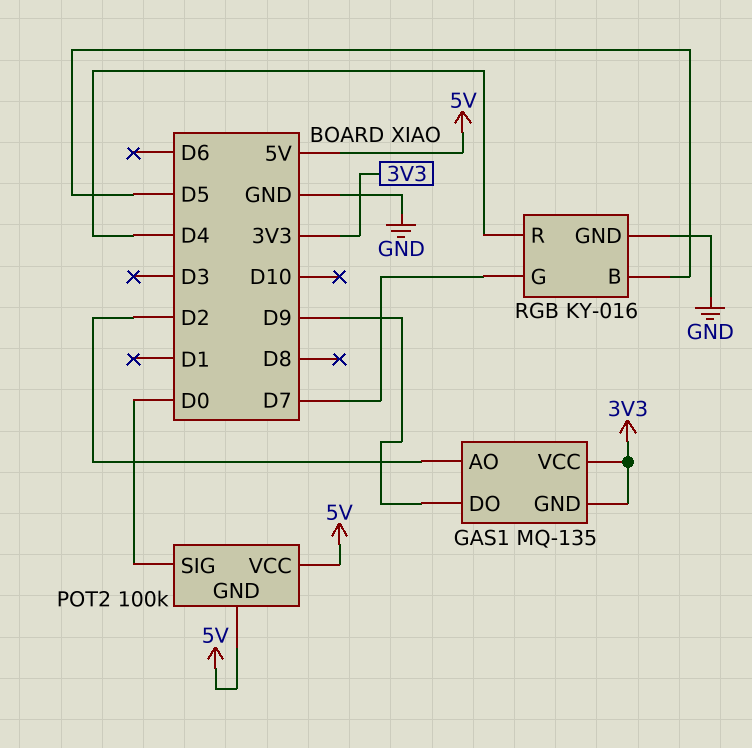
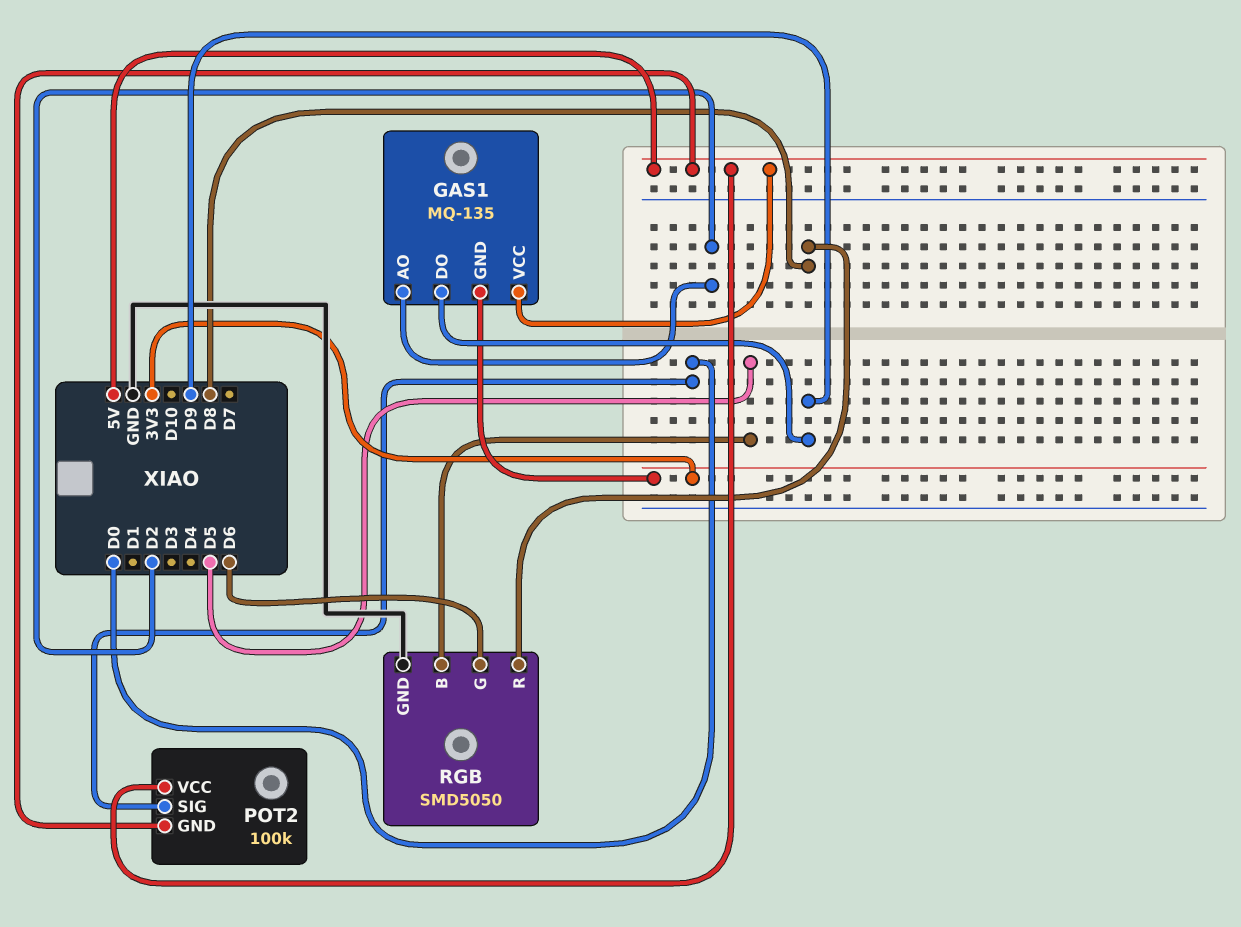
GAS1 pin VCC: 3V3 -> 5V
RGB: KY-016 -> SMD5050
RGB pin G: D7 -> D6
RGB pin R: D4 -> D8

